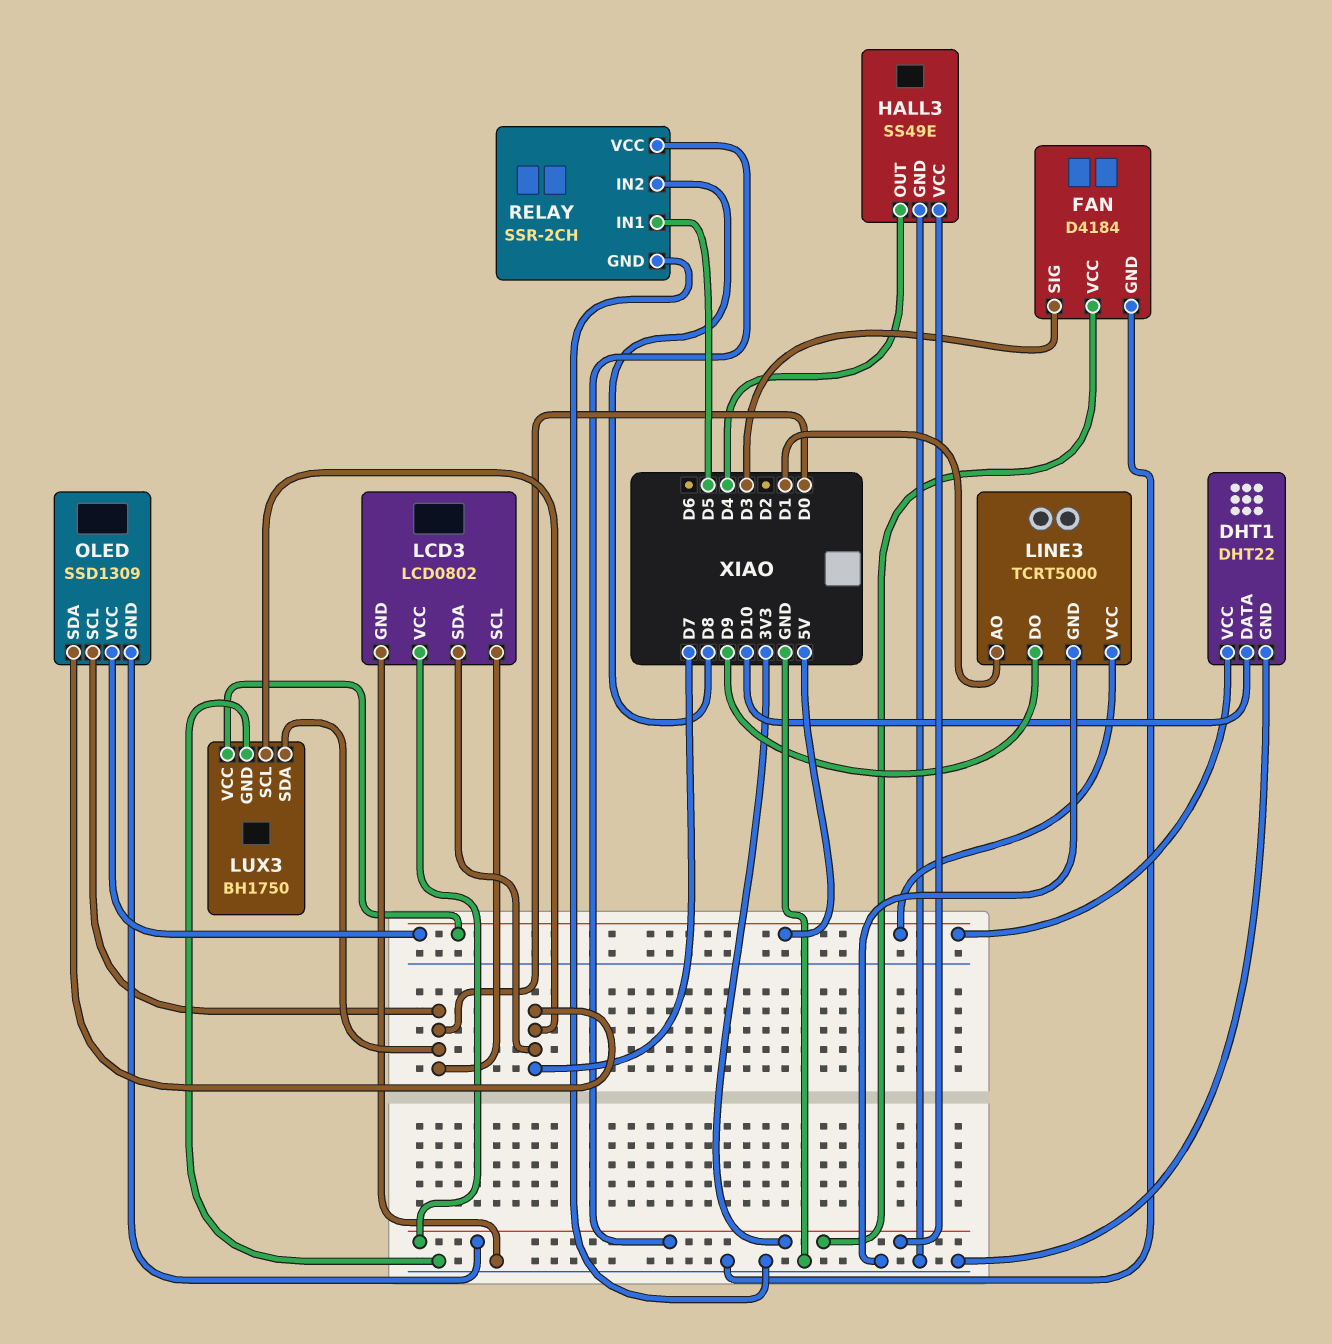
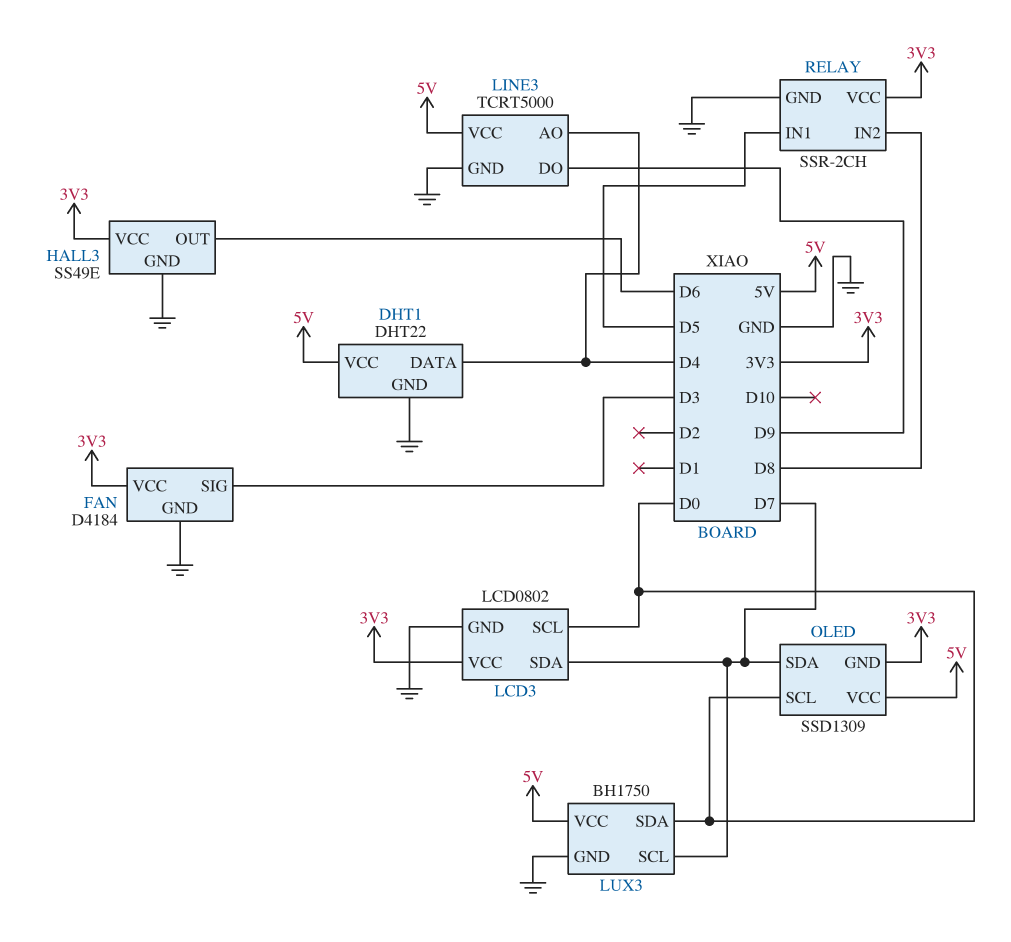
DHT1 pin DATA: D10 -> D4
HALL3 pin OUT: D4 -> D6
LINE3 pin AO: D1 -> D4

